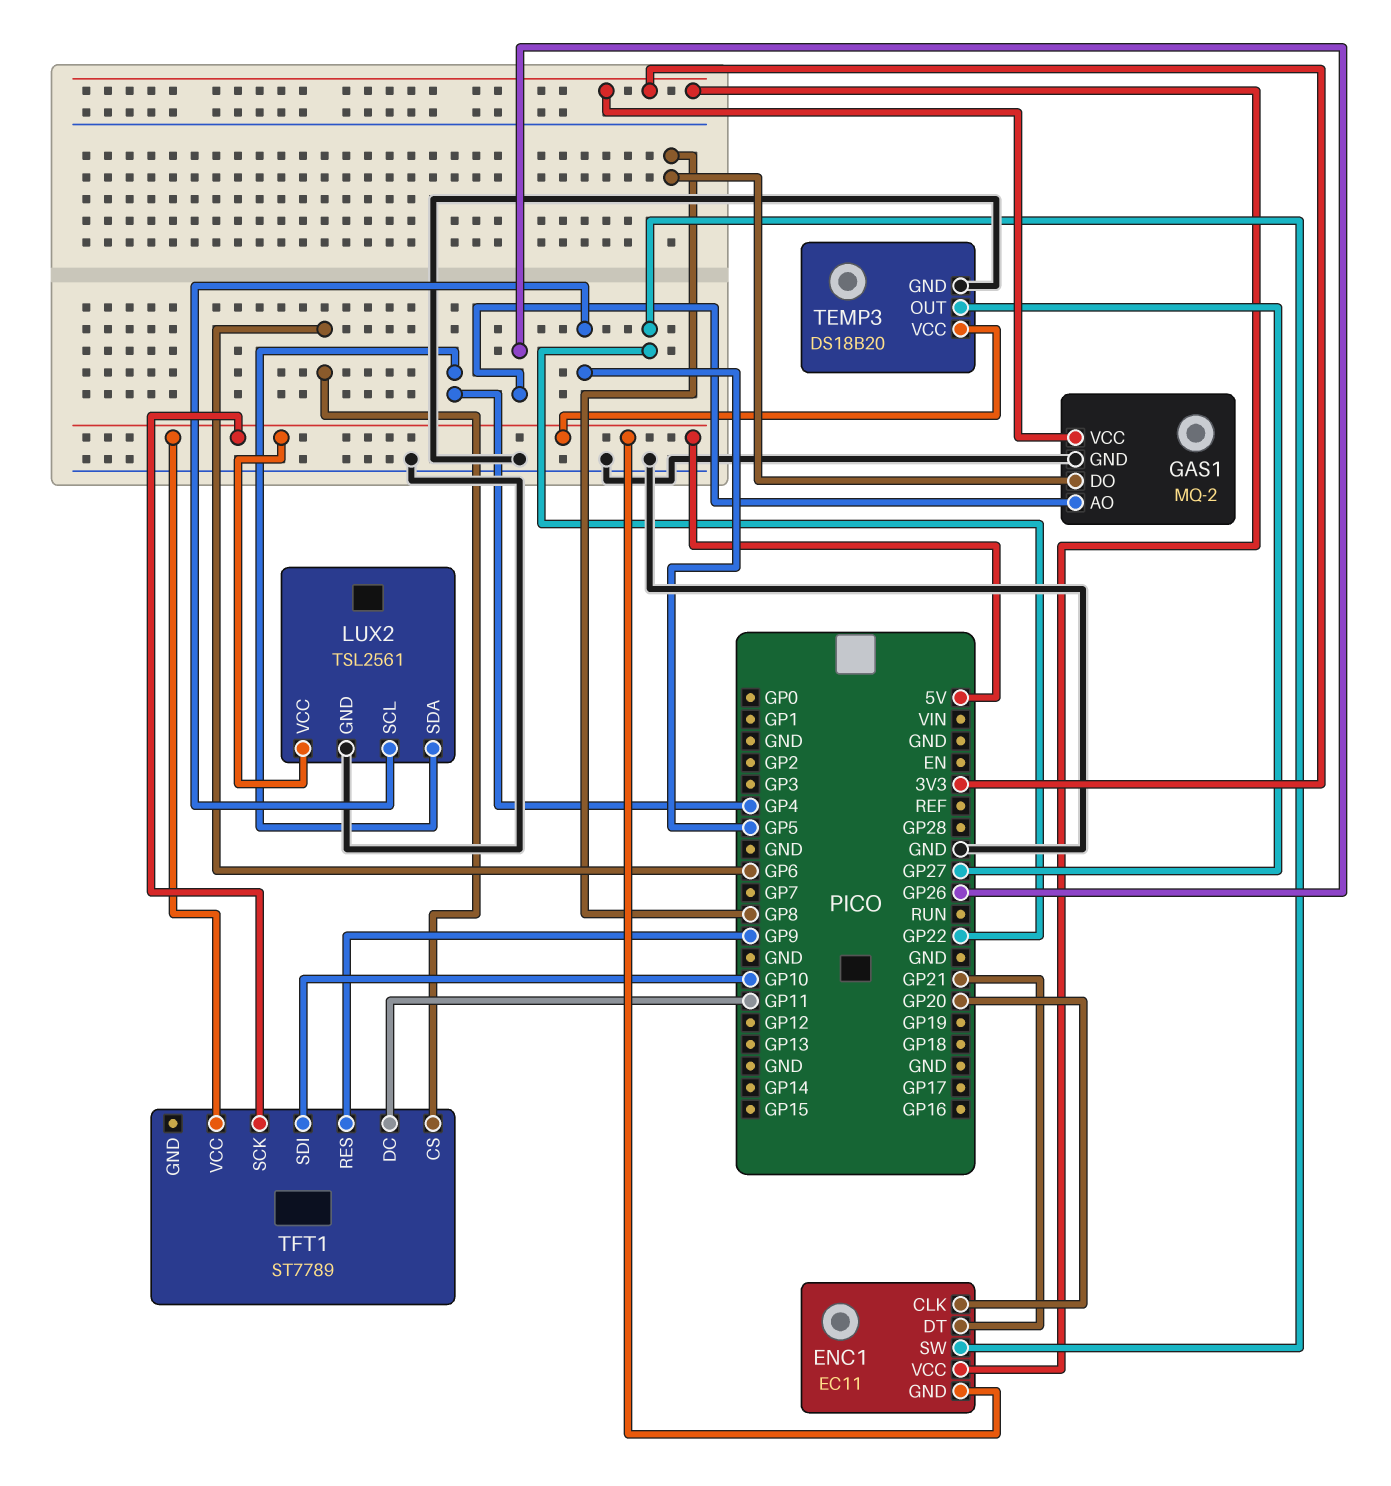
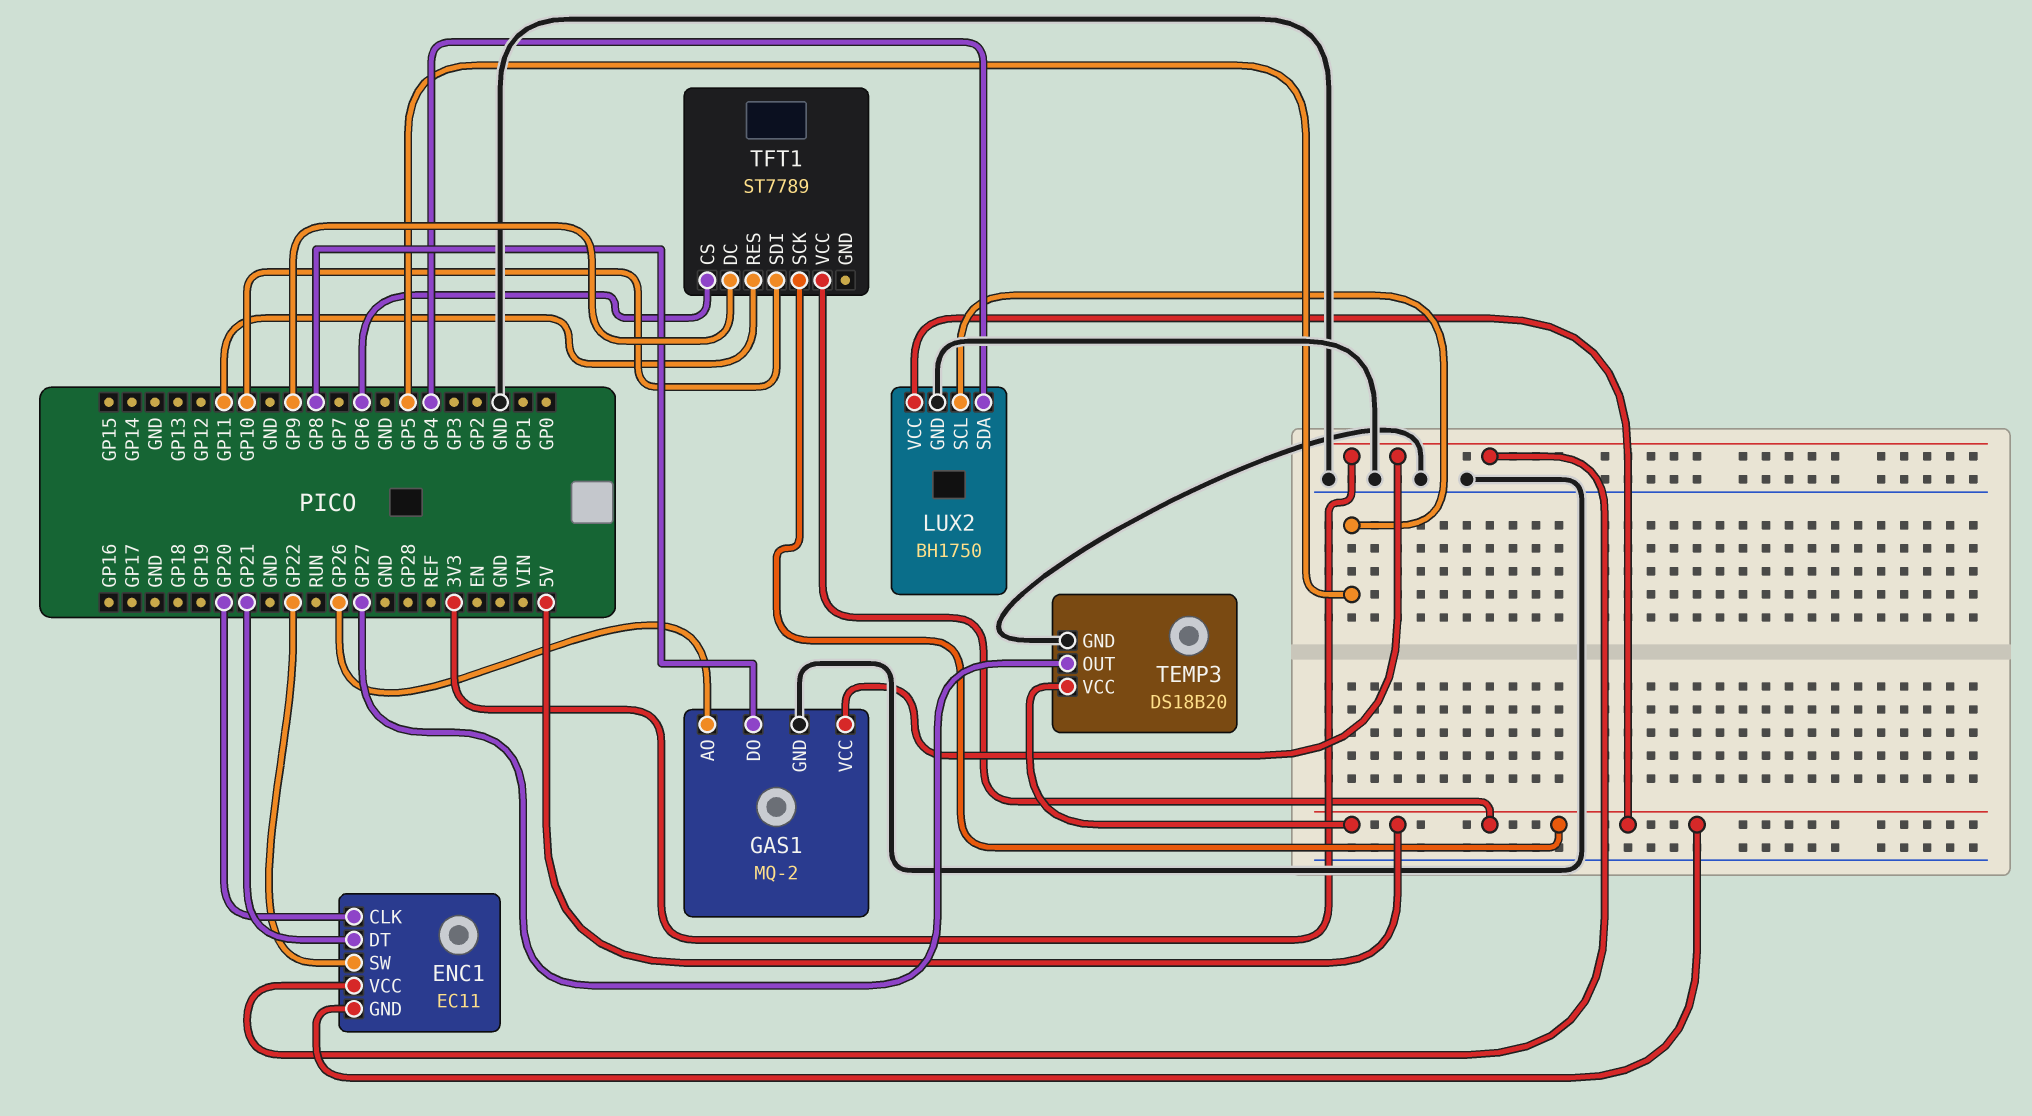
LUX2: TSL2561 -> BH1750
TFT1 pin DC: GP11 -> GP9
TFT1 pin RES: GP9 -> GP11

